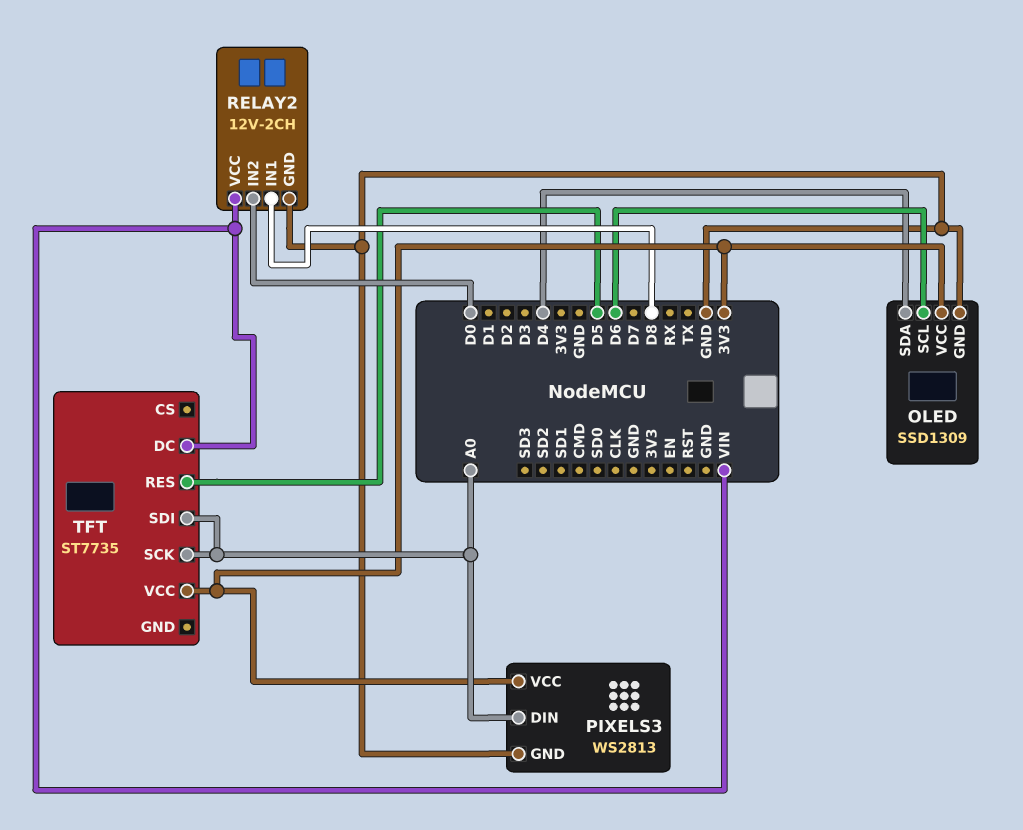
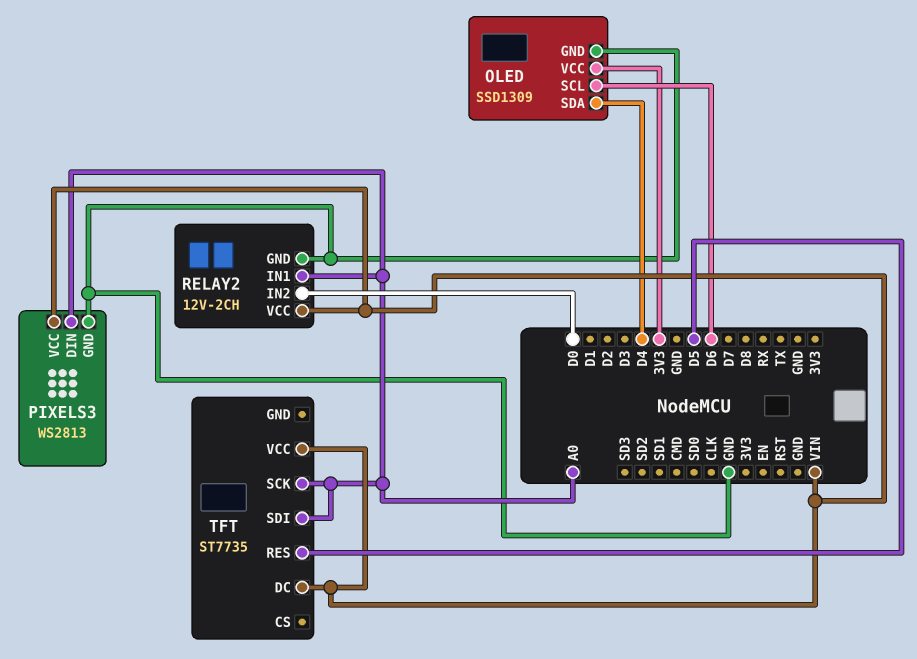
PIXELS3 pin VCC: 3V3 -> VIN
RELAY2 pin IN1: D8 -> A0
TFT pin VCC: 3V3 -> VIN

